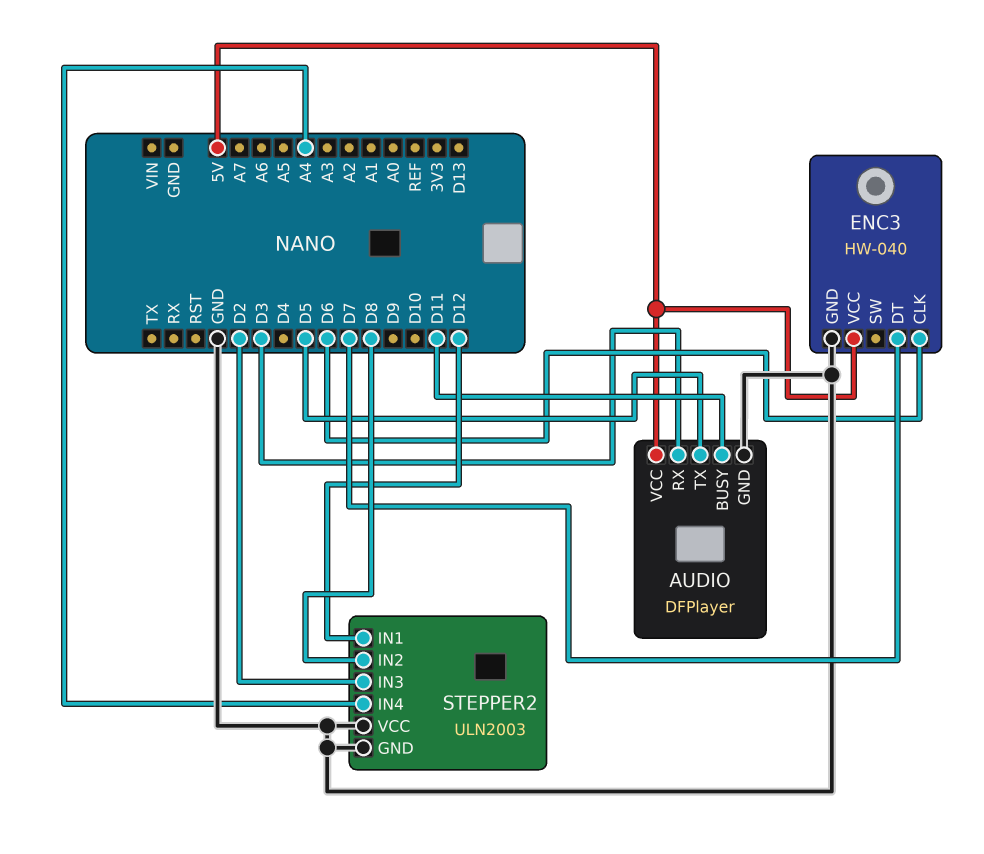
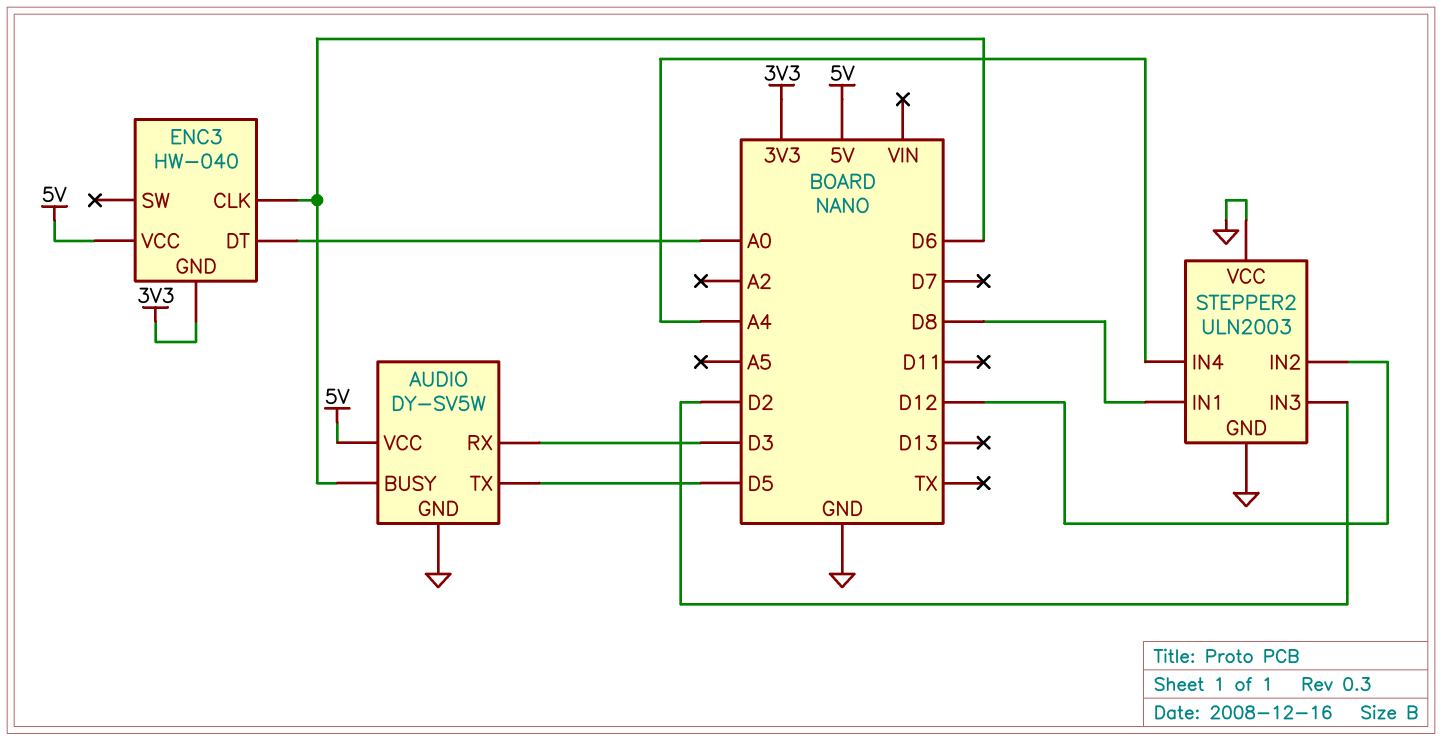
AUDIO: DFPlayer -> DY-SV5W
AUDIO pin BUSY: D11 -> D6
ENC3 pin DT: D7 -> A0
ENC3 pin GND: GND -> 3V3
STEPPER2 pin IN1: D12 -> D8
STEPPER2 pin IN2: D8 -> D12

